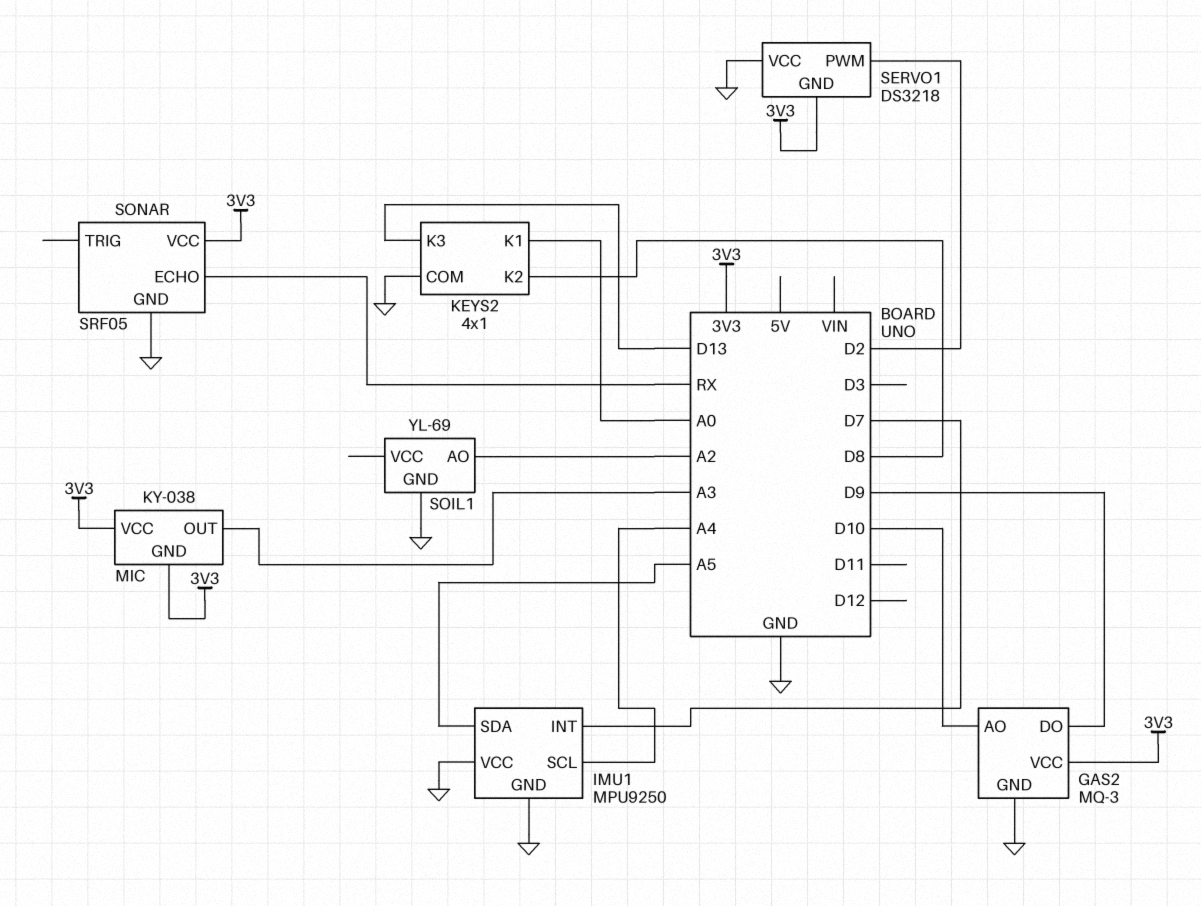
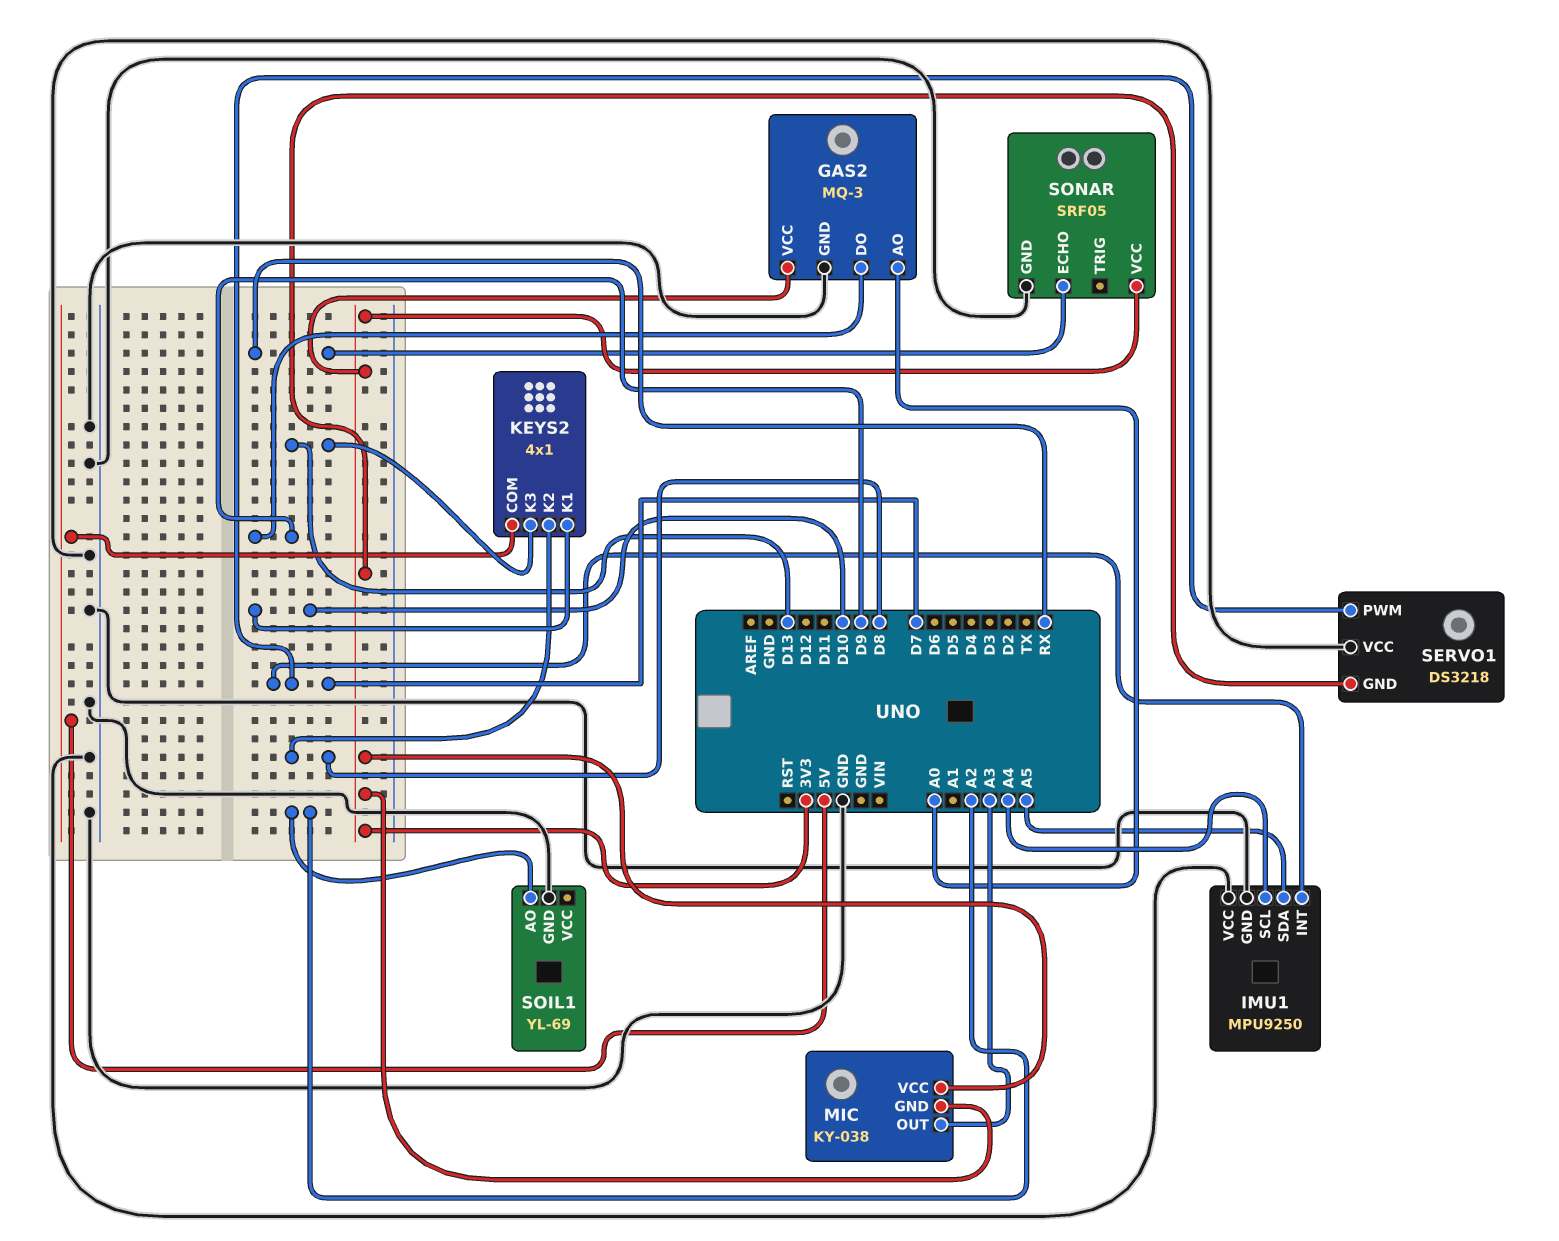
GAS2 pin AO: D10 -> A0
KEYS2 pin COM: GND -> 5V
KEYS2 pin K1: A0 -> D10
SERVO1 pin PWM: D2 -> D7

